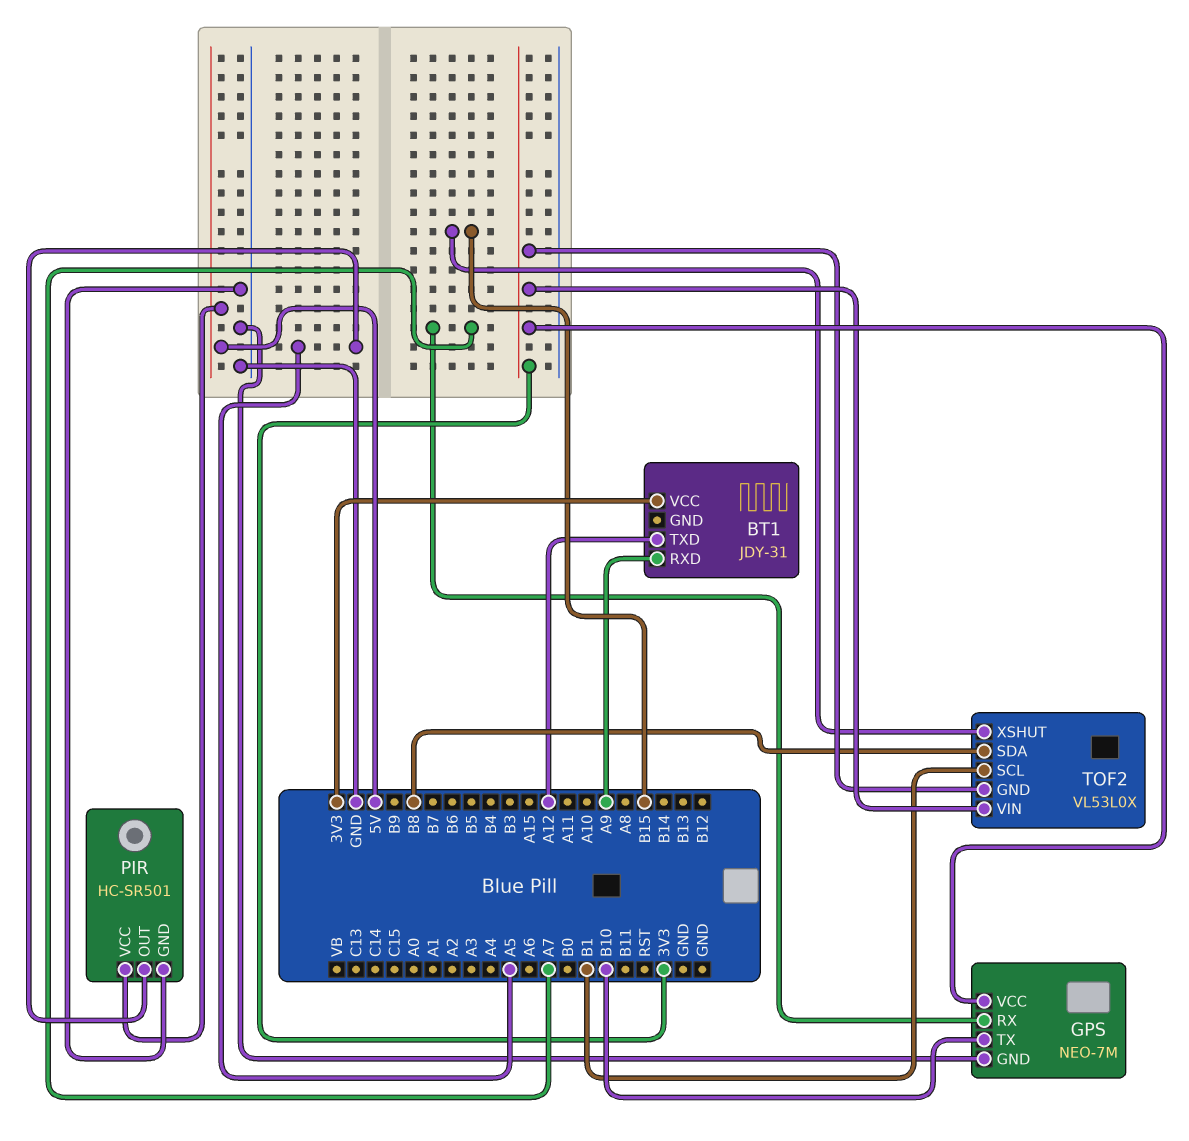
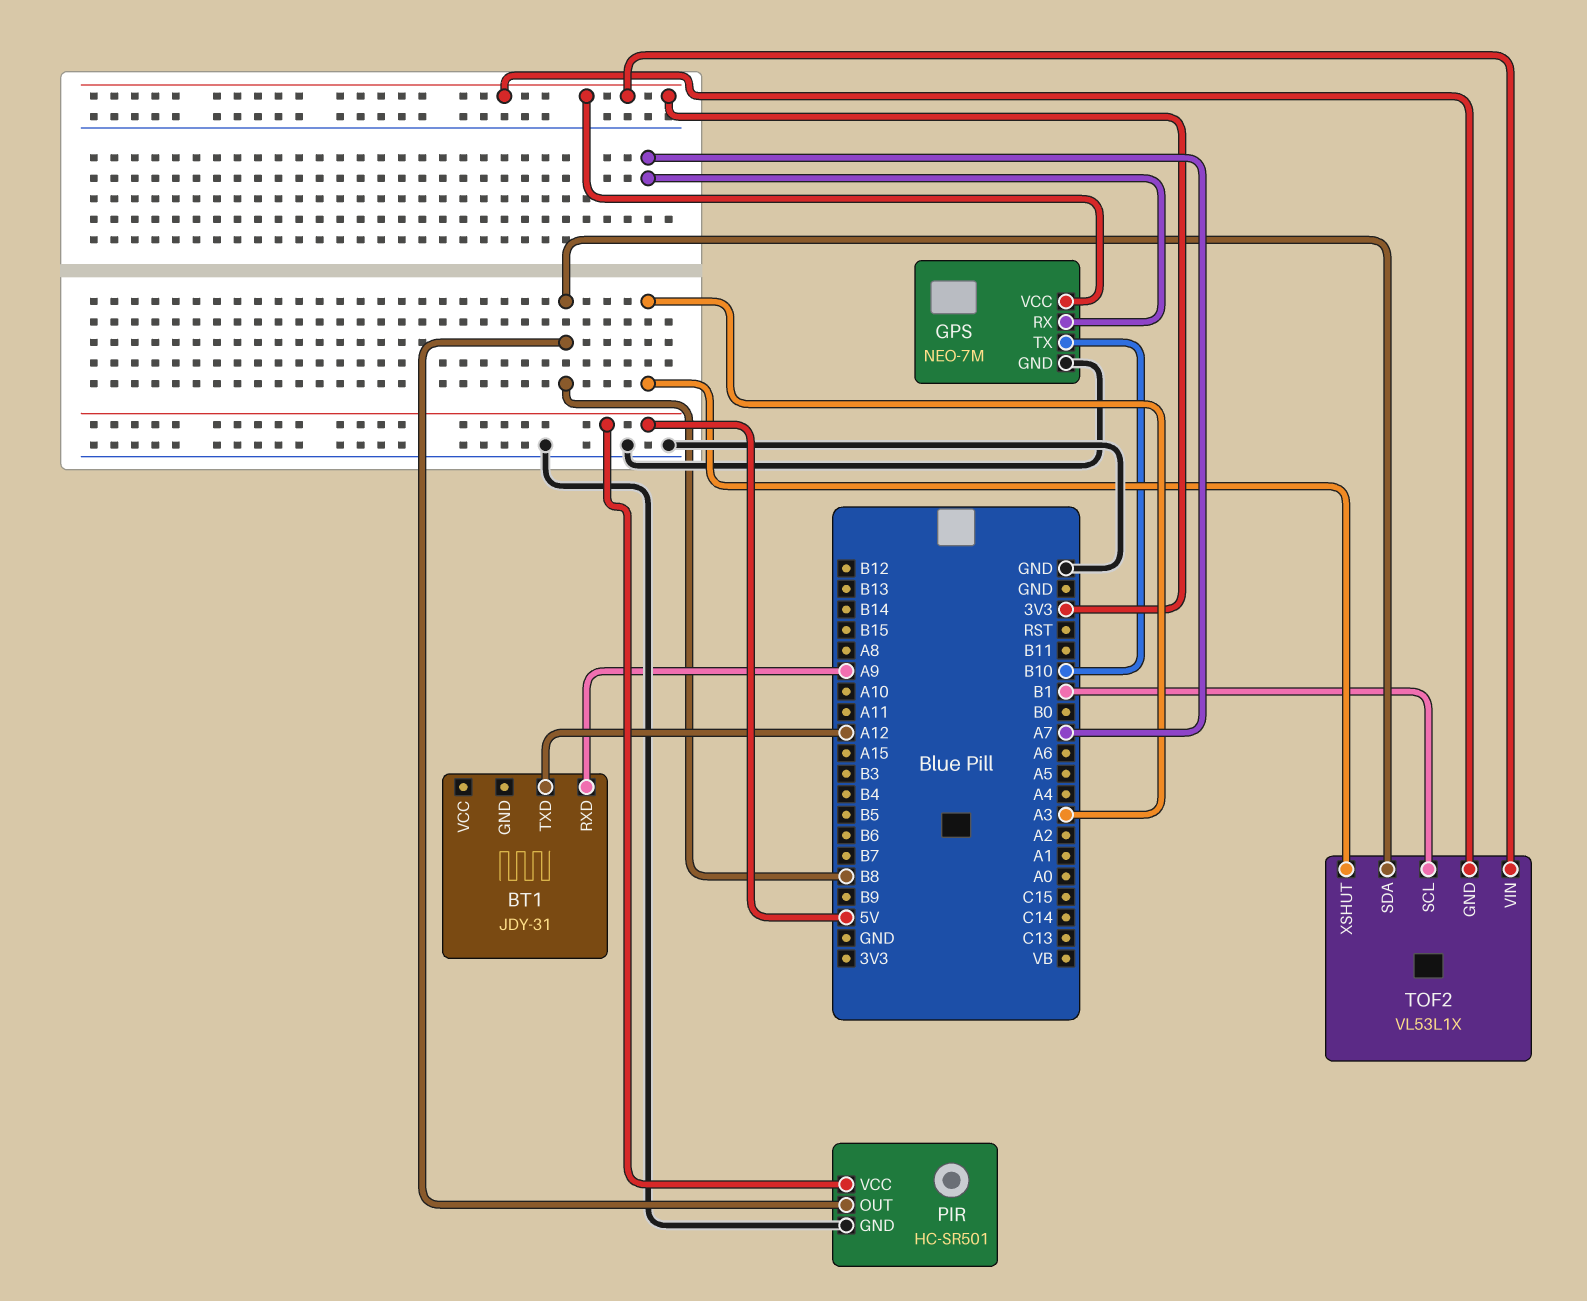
BT1 pin VCC: 3V3 -> none
PIR pin OUT: A5 -> B8
TOF2: VL53L0X -> VL53L1X
TOF2 pin XSHUT: B15 -> A3

